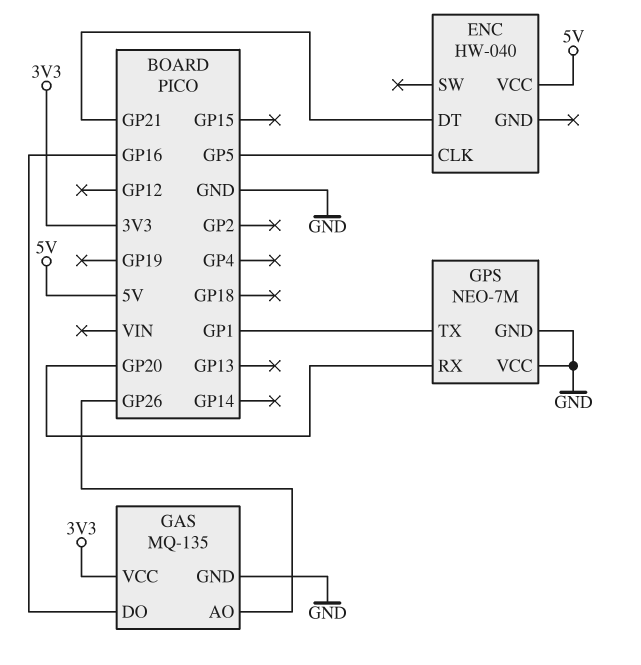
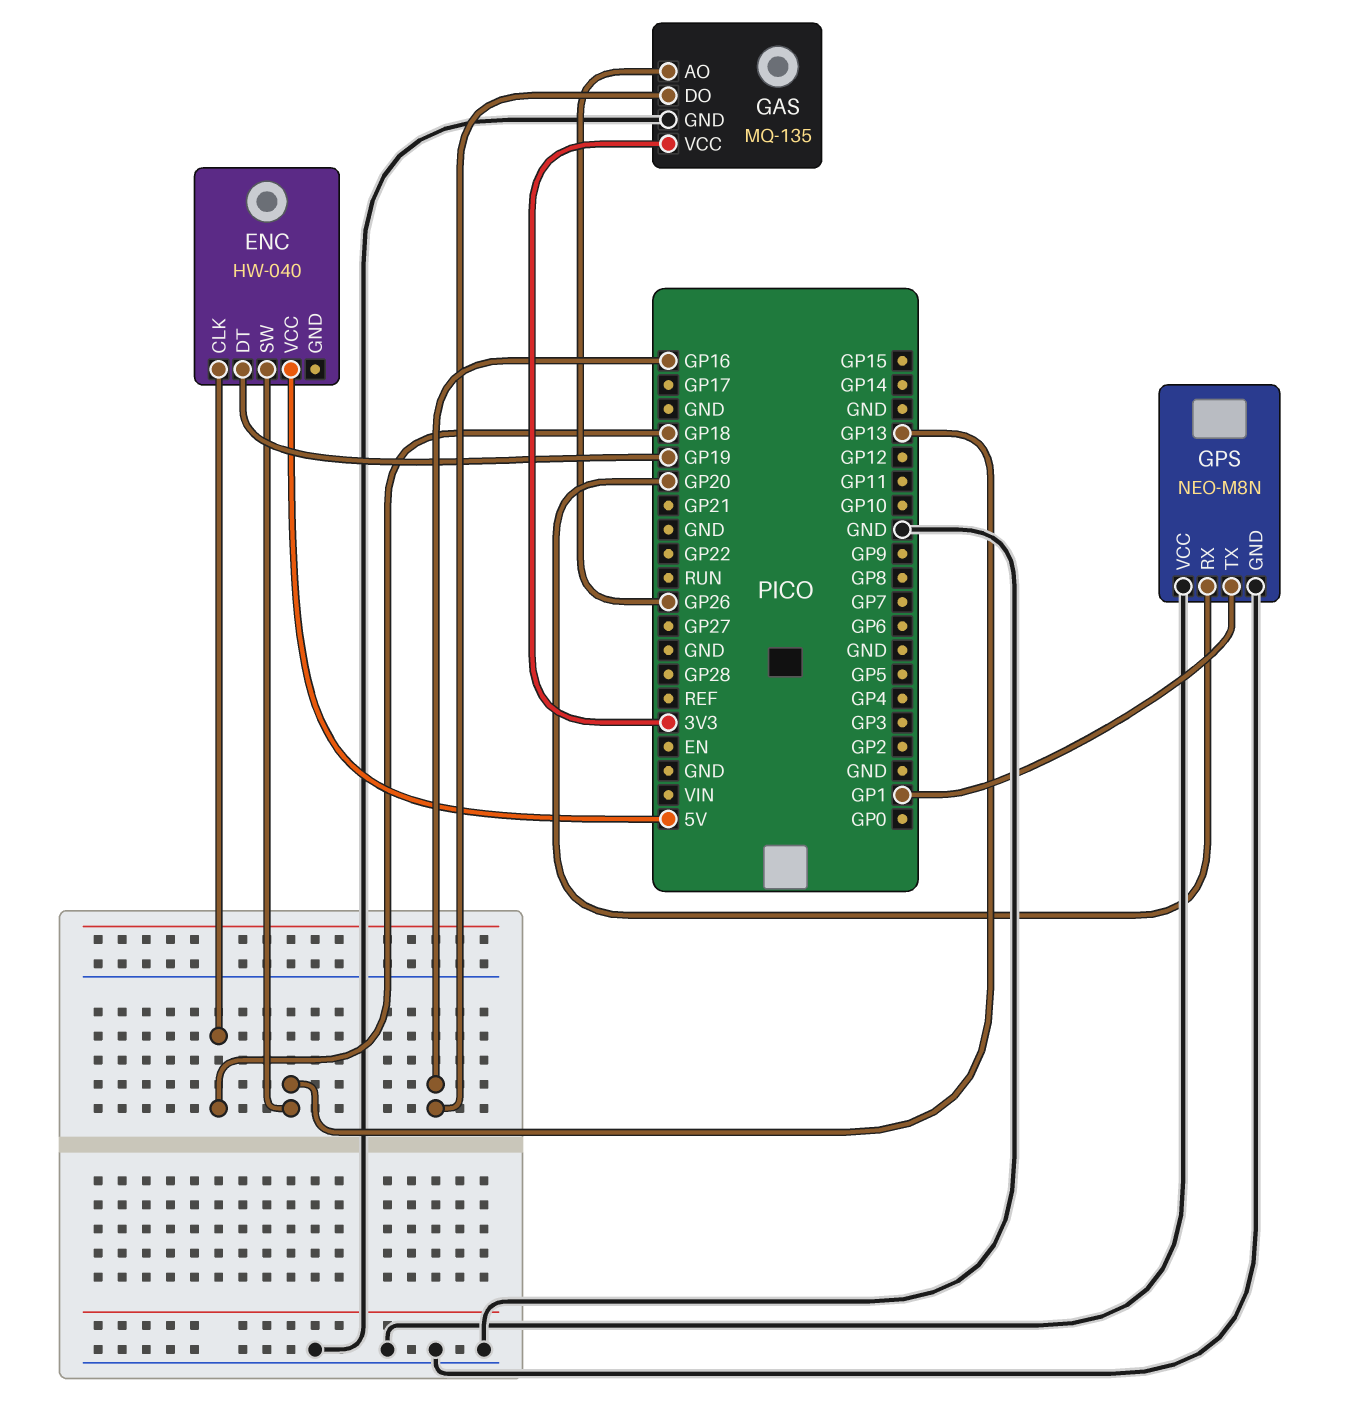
ENC pin CLK: GP5 -> GP18
ENC pin DT: GP21 -> GP19
ENC pin SW: none -> GP13
GPS: NEO-7M -> NEO-M8N

